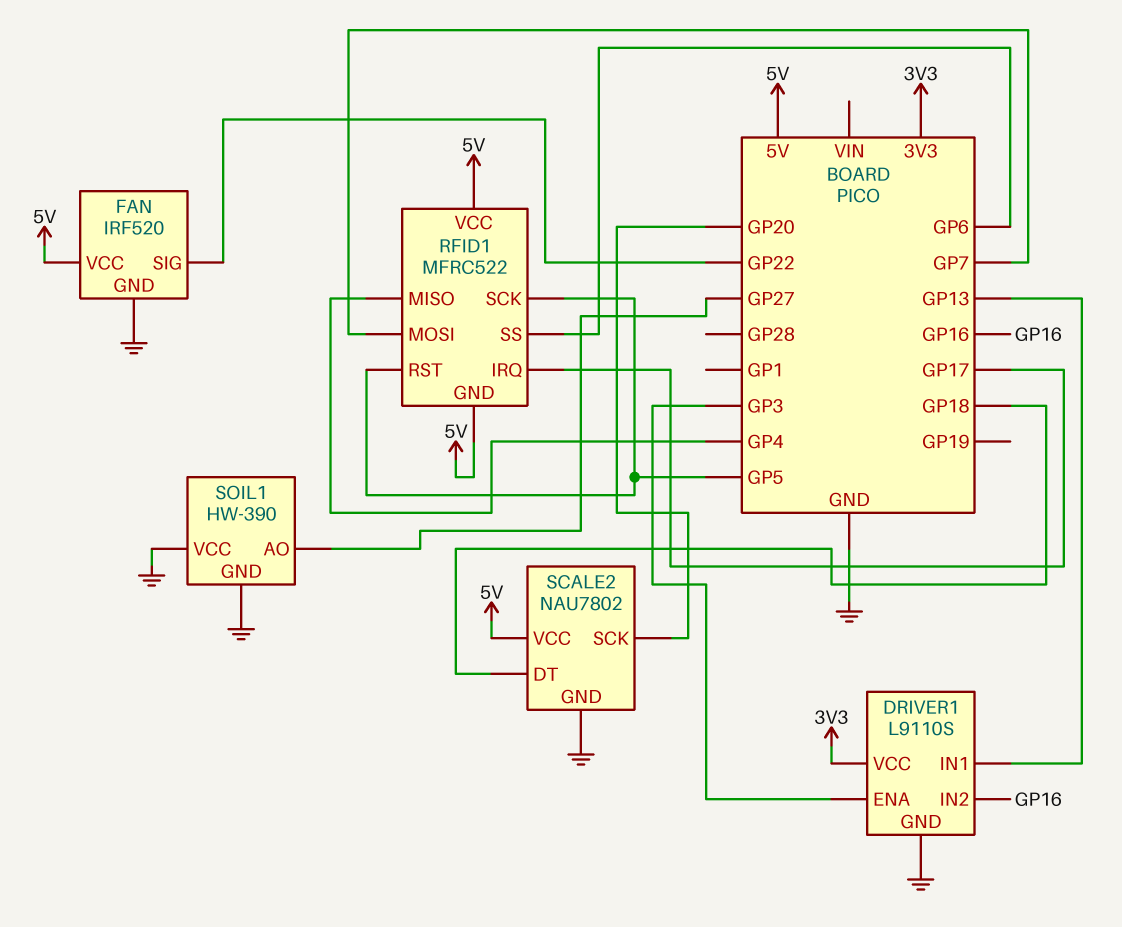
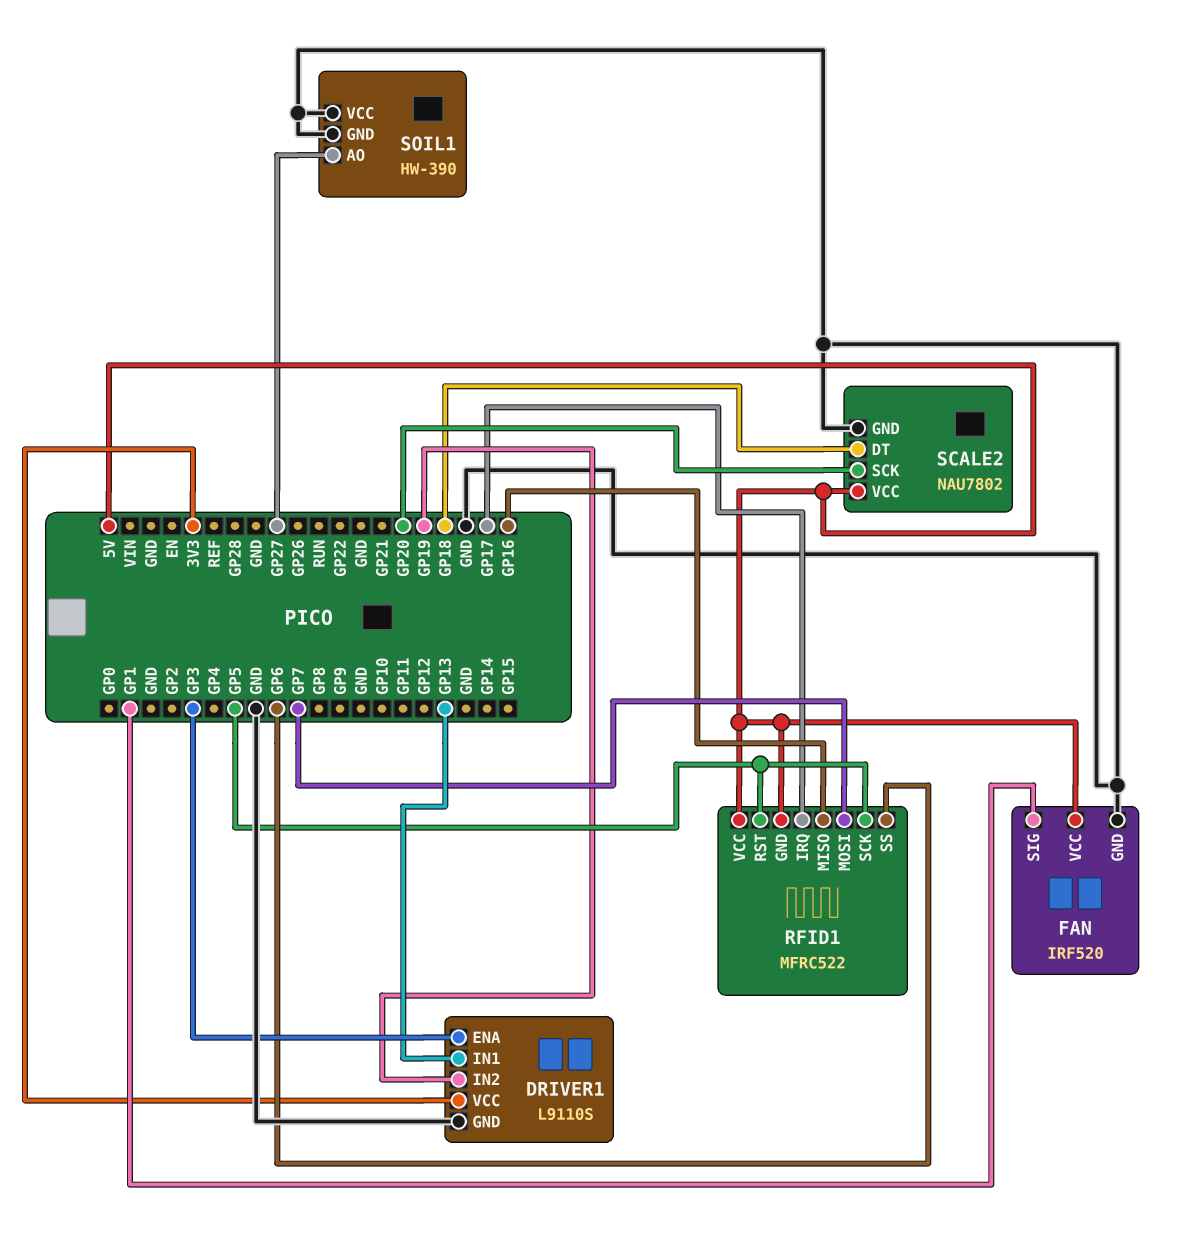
DRIVER1 pin IN2: GP16 -> GP19
FAN pin SIG: GP22 -> GP1
RFID1 pin MISO: GP4 -> GP16

